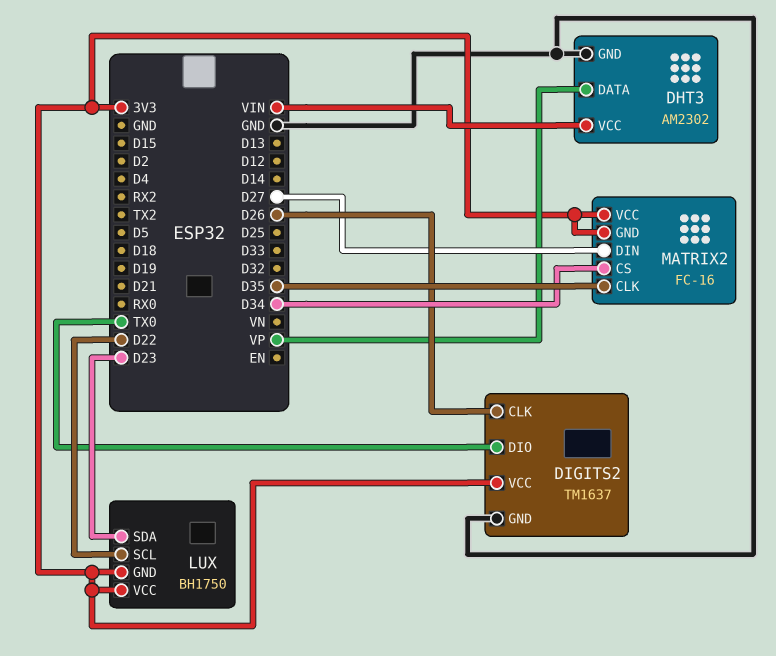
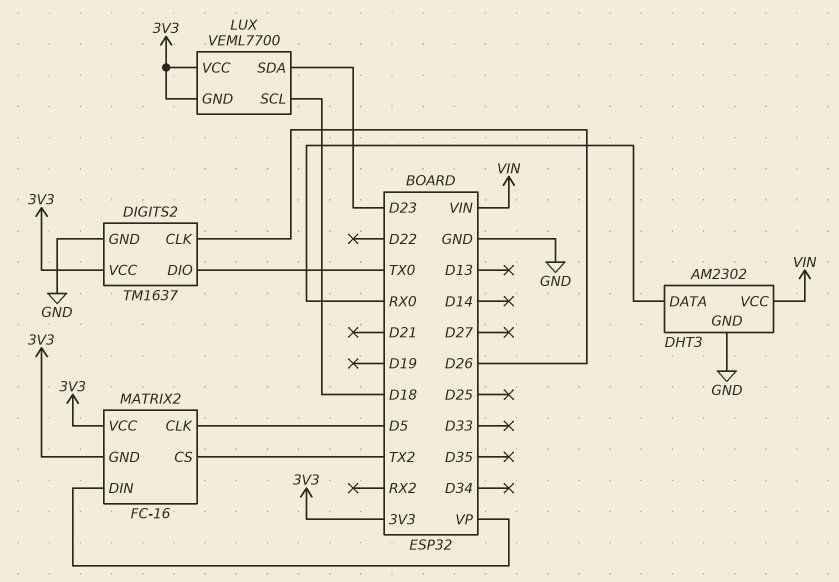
DHT3 pin DATA: VP -> RX0
LUX: BH1750 -> VEML7700
LUX pin SCL: D22 -> D18
MATRIX2 pin CLK: D35 -> D5
MATRIX2 pin CS: D34 -> TX2
MATRIX2 pin DIN: D27 -> VP

